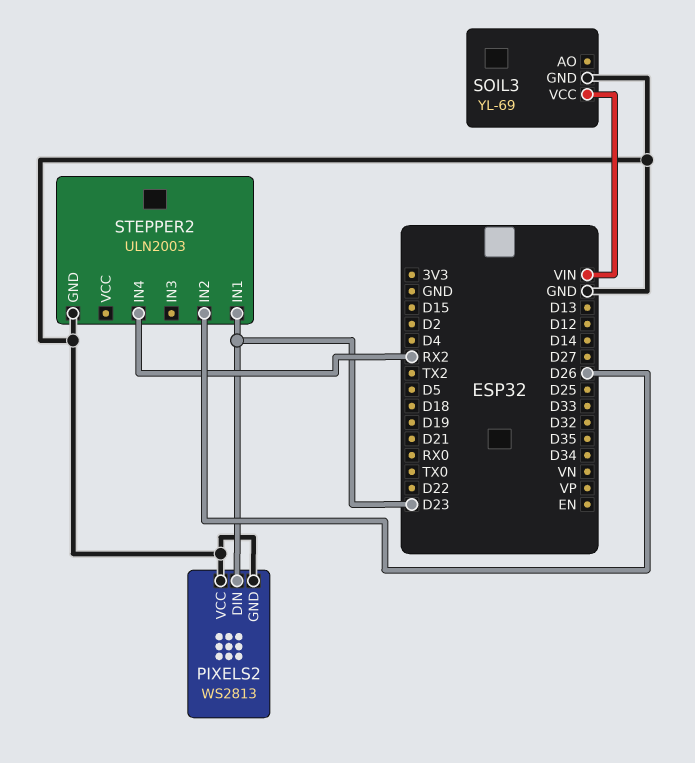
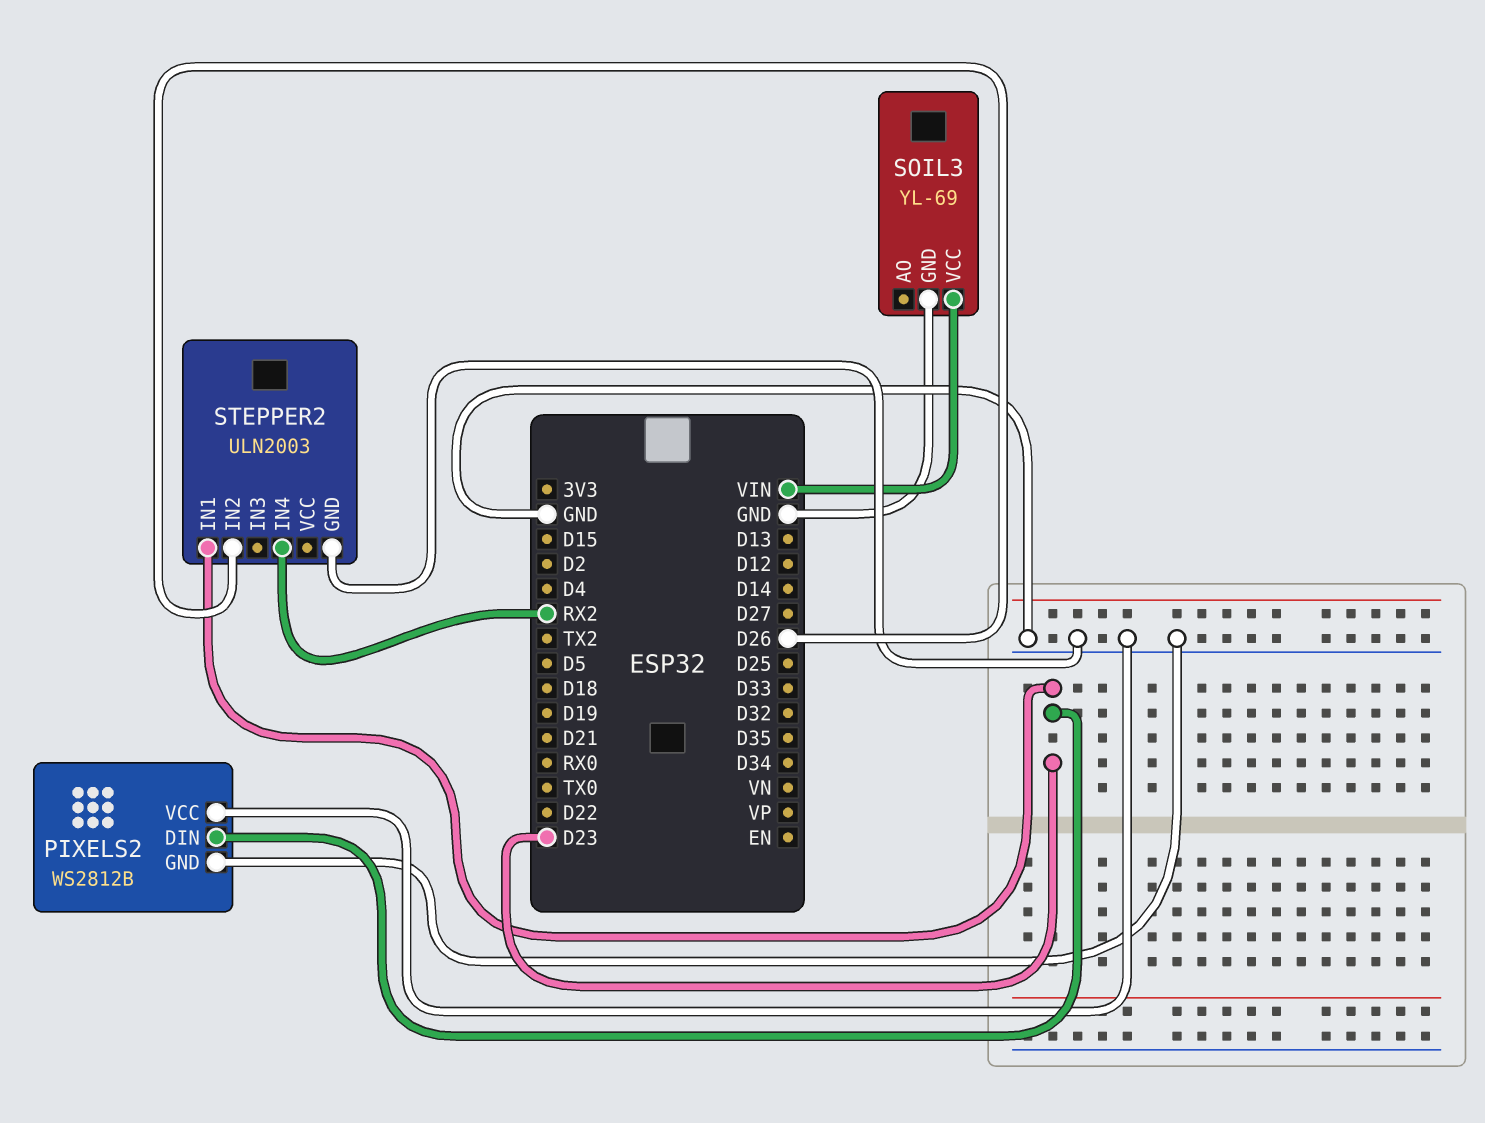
PIXELS2: WS2813 -> WS2812B

